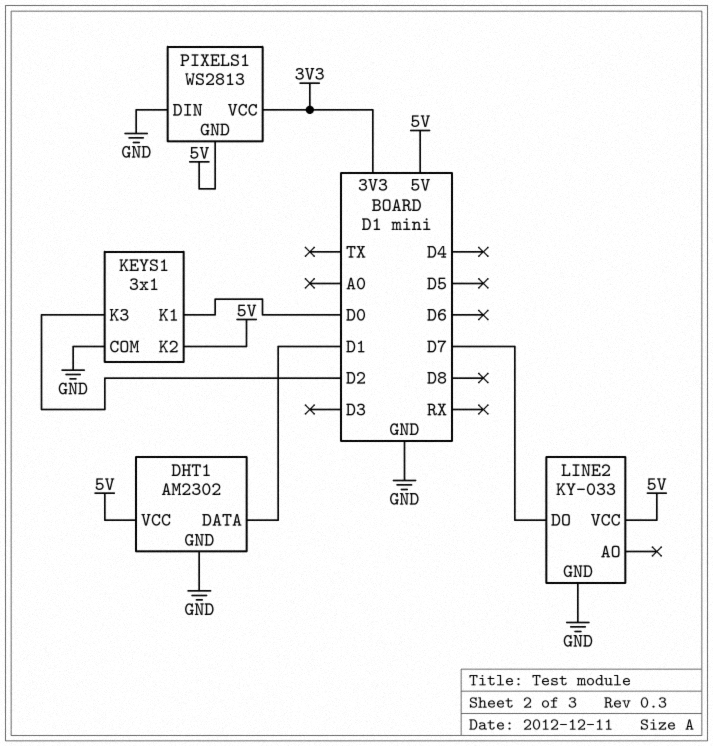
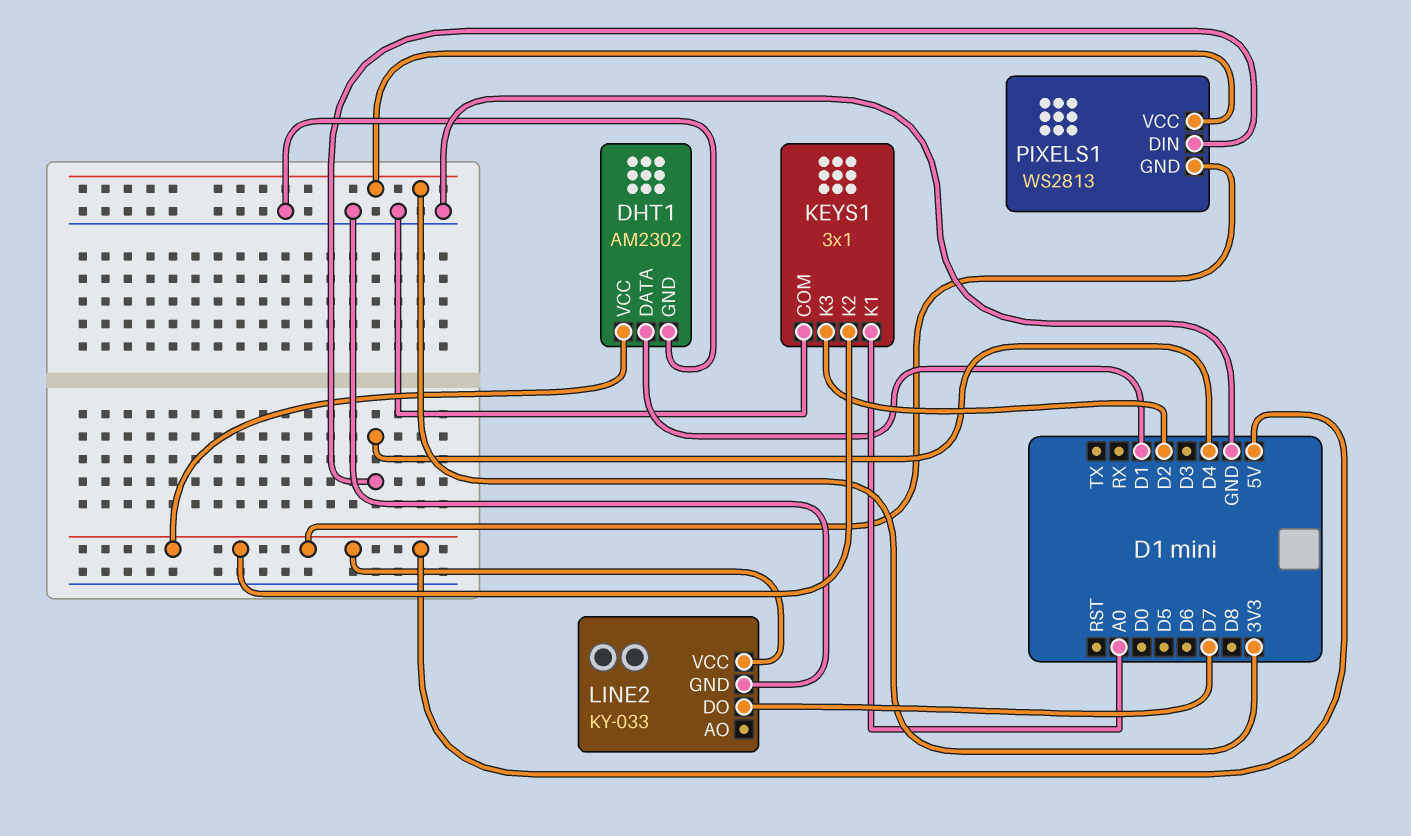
KEYS1 pin K1: D0 -> A0
PIXELS1 pin DIN: GND -> D4

